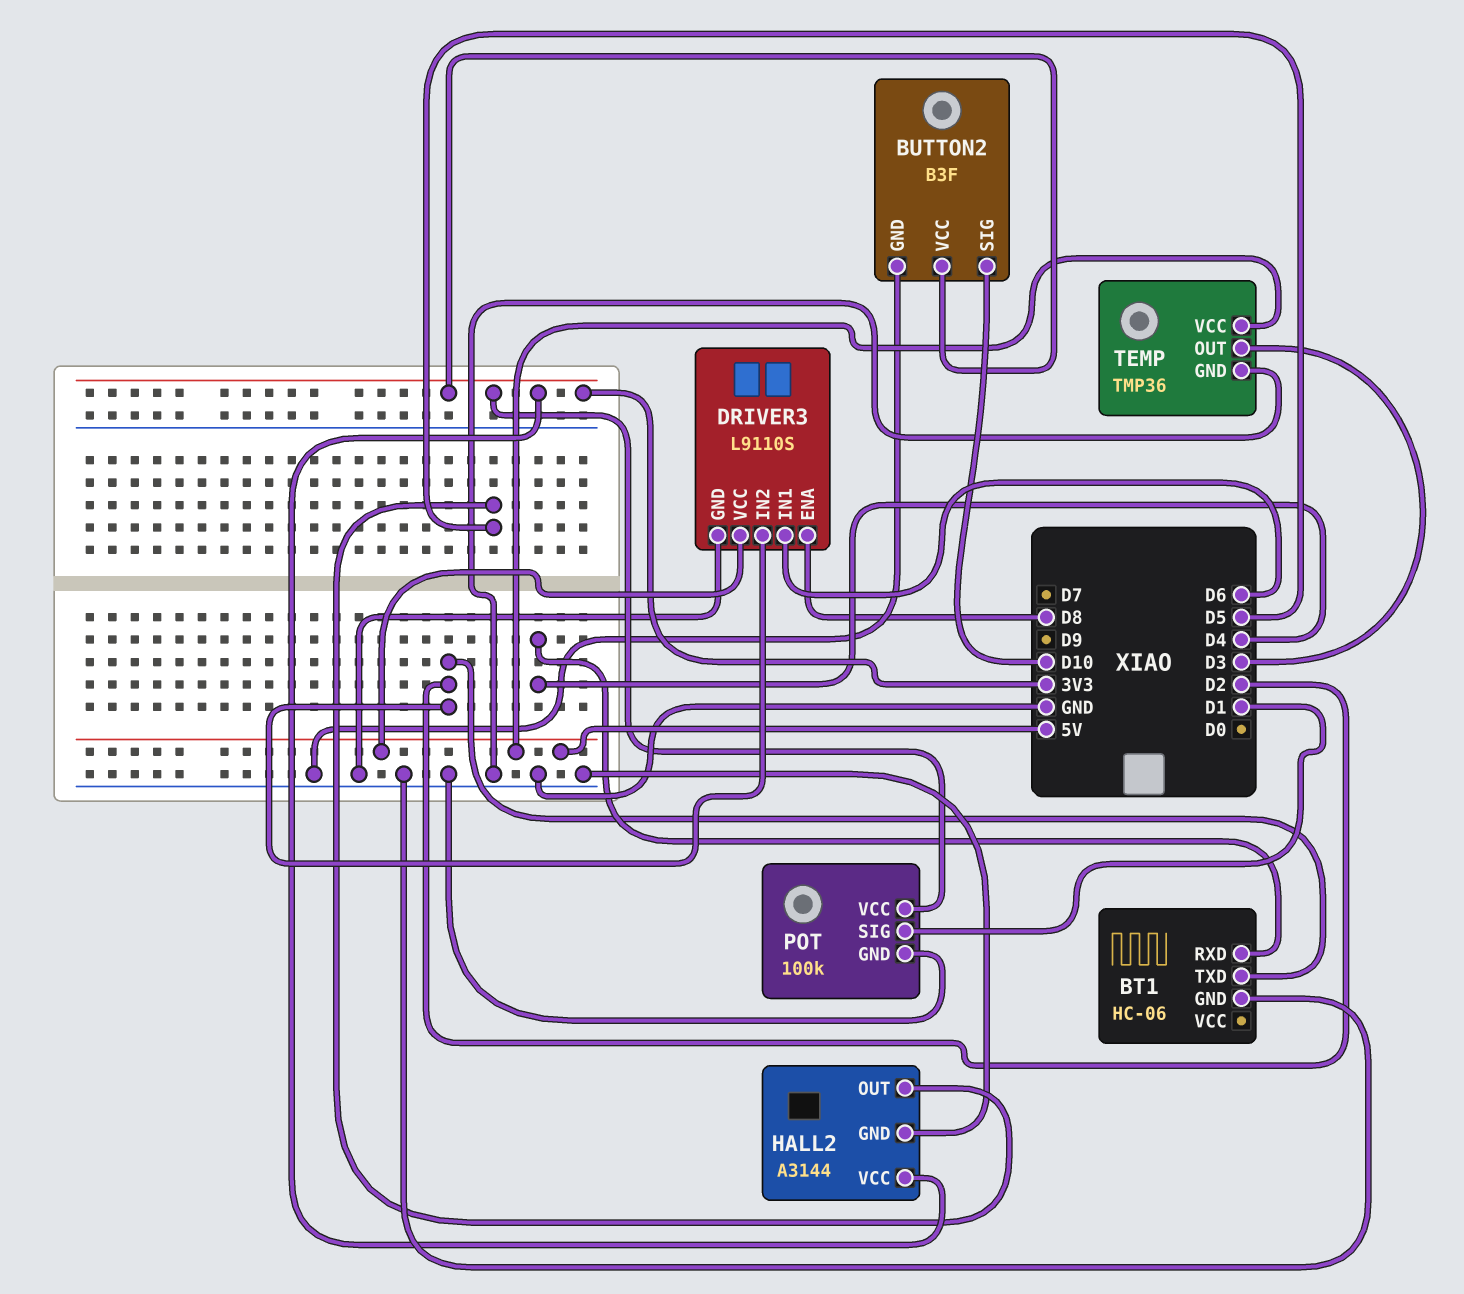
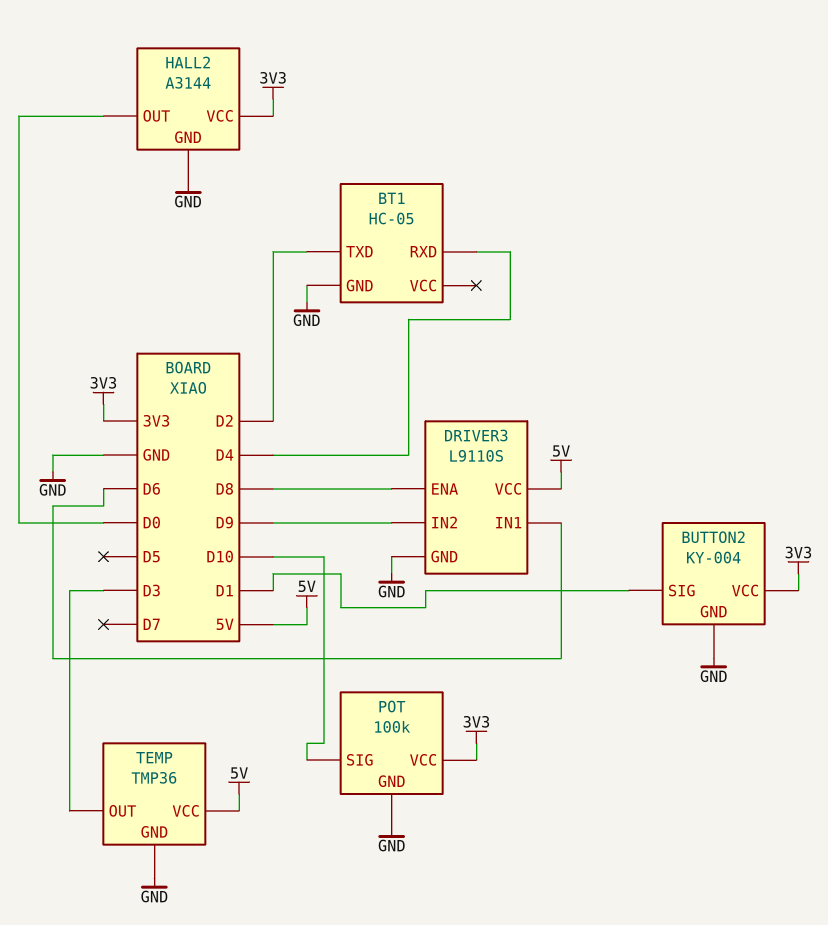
BT1: HC-06 -> HC-05
BUTTON2: B3F -> KY-004
BUTTON2 pin SIG: D10 -> D1
DRIVER3 pin IN2: D2 -> D9
HALL2 pin OUT: D5 -> D0
POT pin SIG: D1 -> D10

